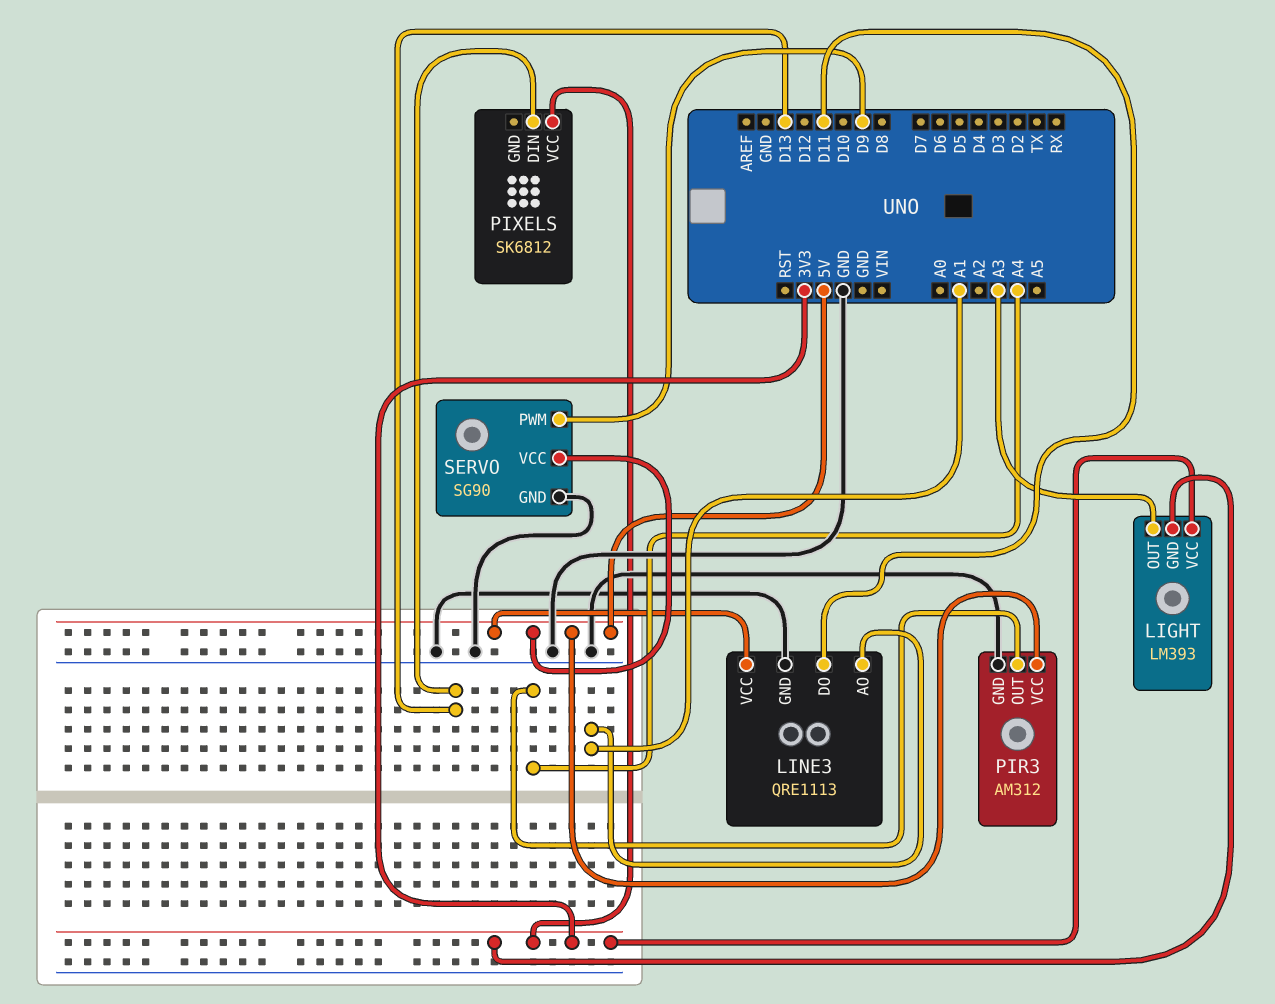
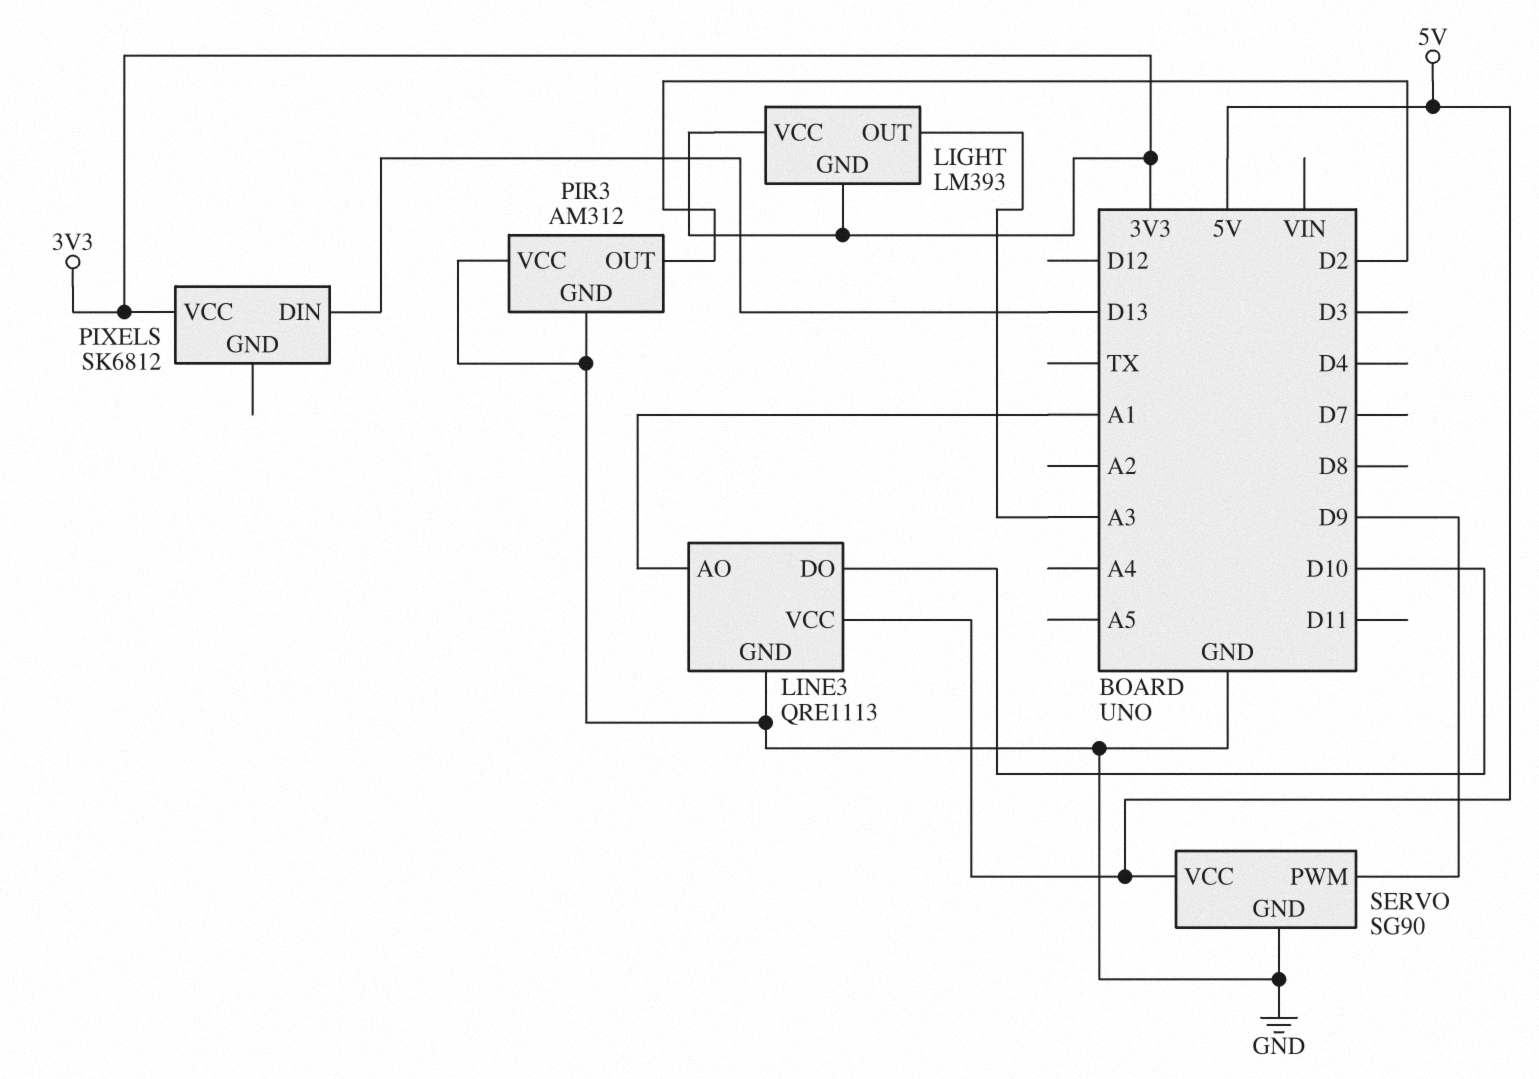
LINE3 pin DO: D11 -> D10
PIR3 pin OUT: A4 -> D2
PIR3 pin VCC: 5V -> GND

